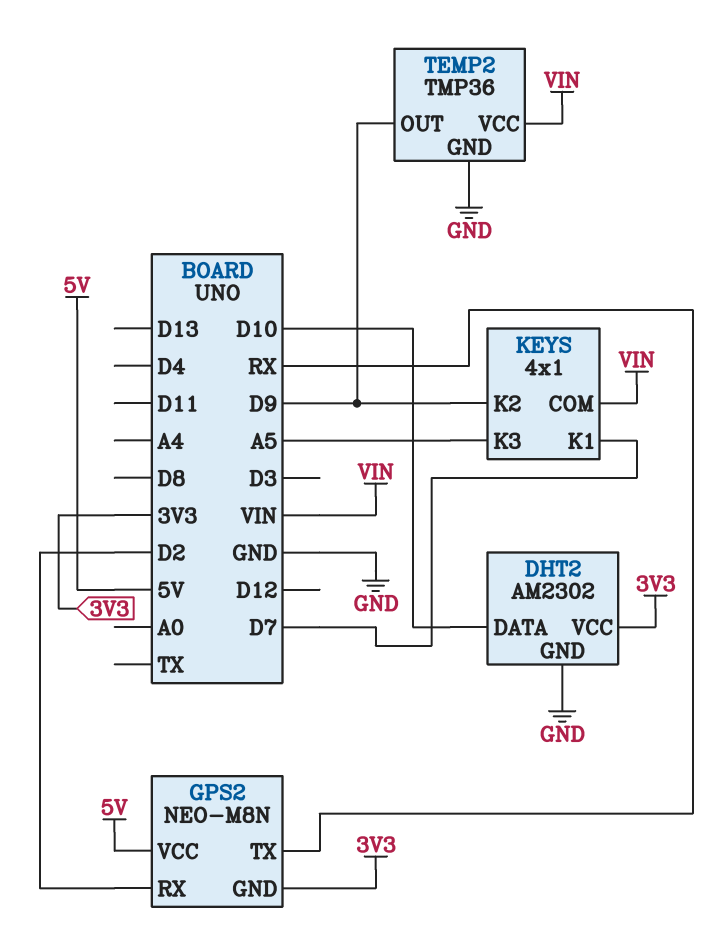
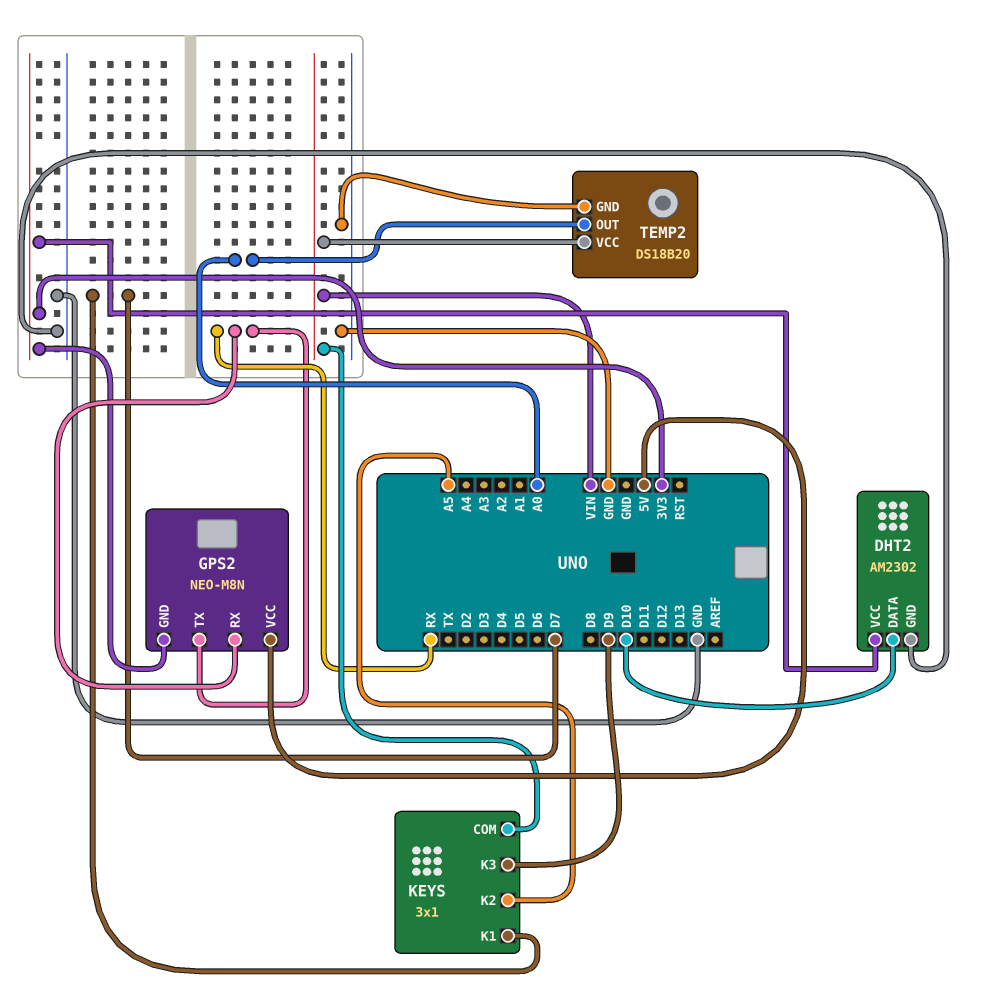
GPS2 pin RX: D2 -> RX
KEYS: 4x1 -> 3x1
KEYS pin K2: D9 -> A5
KEYS pin K3: A5 -> D9
TEMP2: TMP36 -> DS18B20
TEMP2 pin OUT: D9 -> A0

